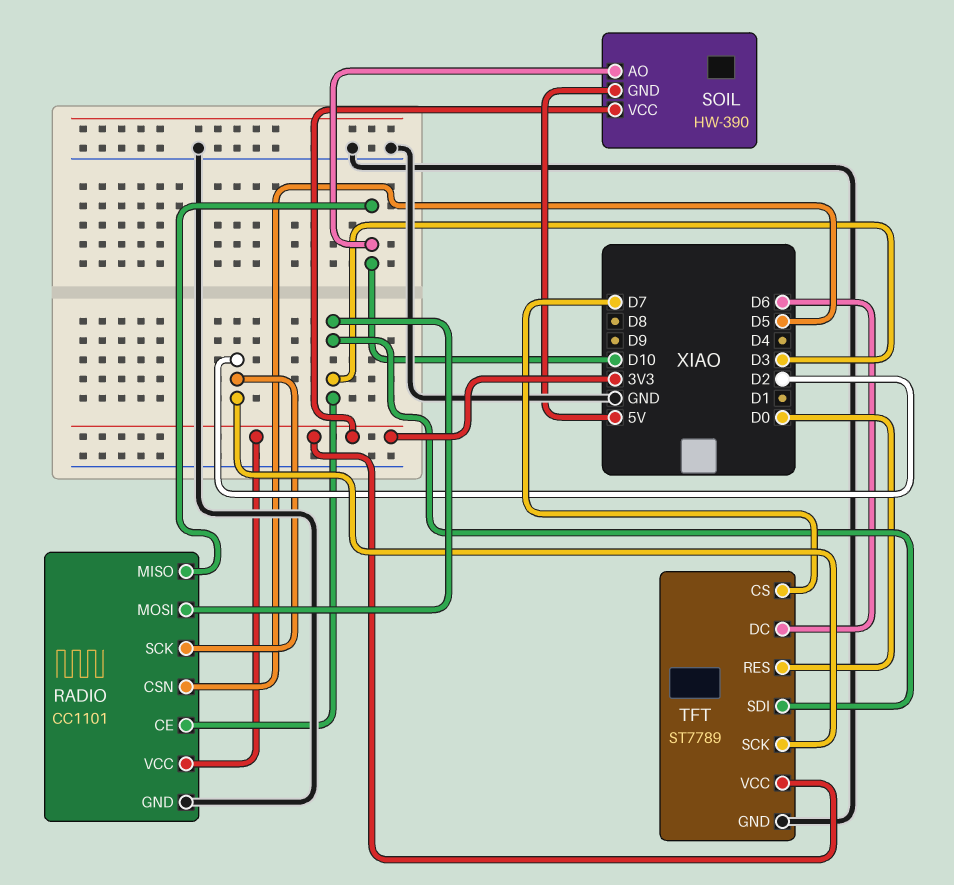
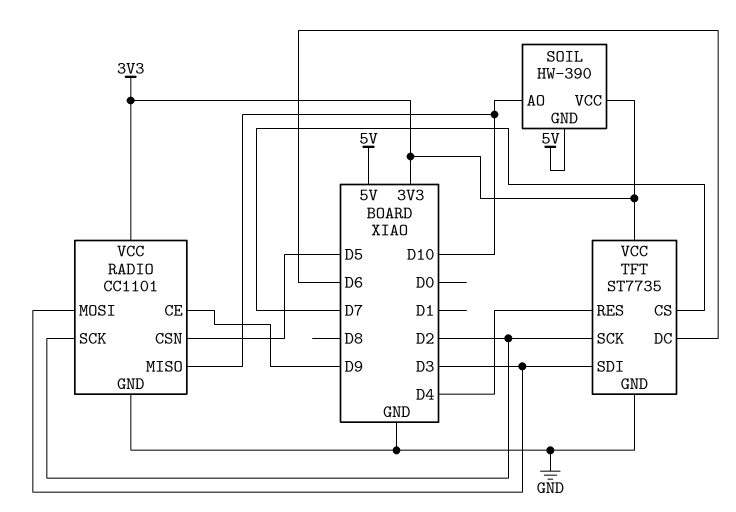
RADIO pin CE: D3 -> D9
TFT: ST7789 -> ST7735
TFT pin RES: D0 -> D4

